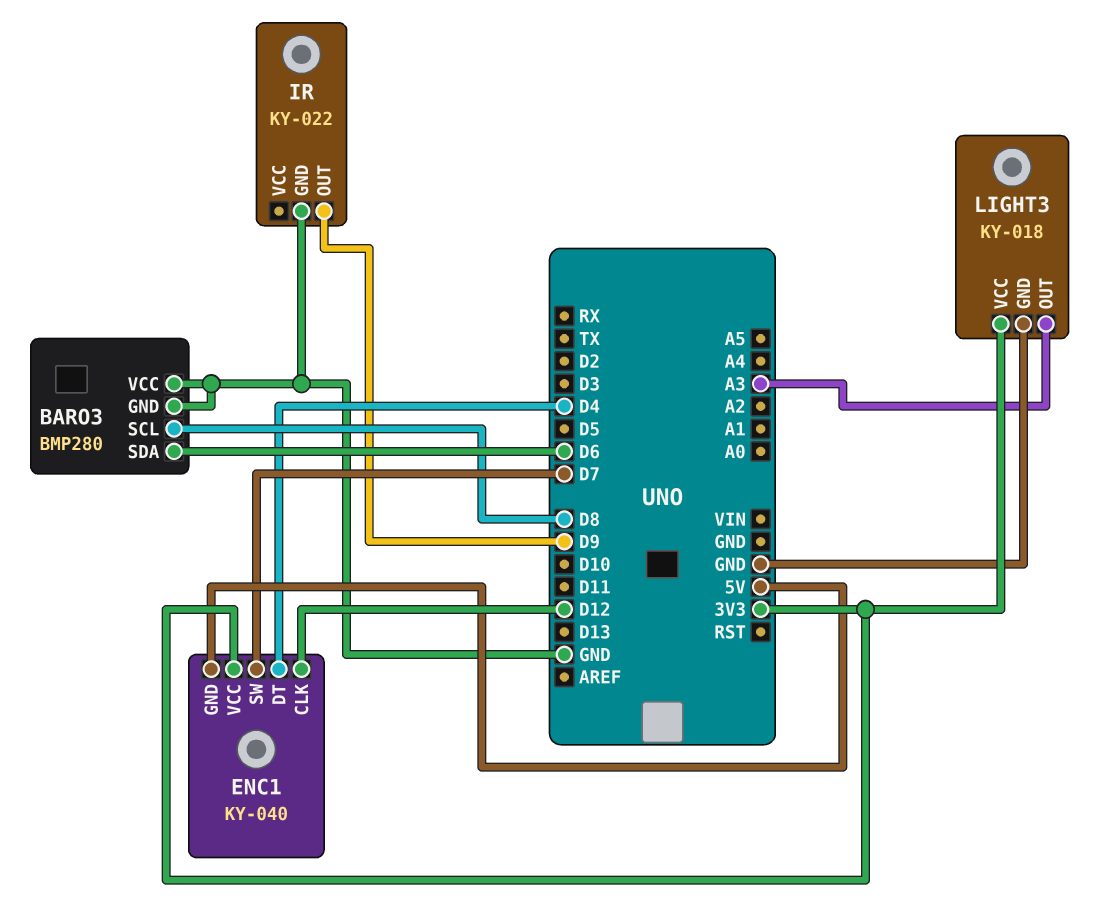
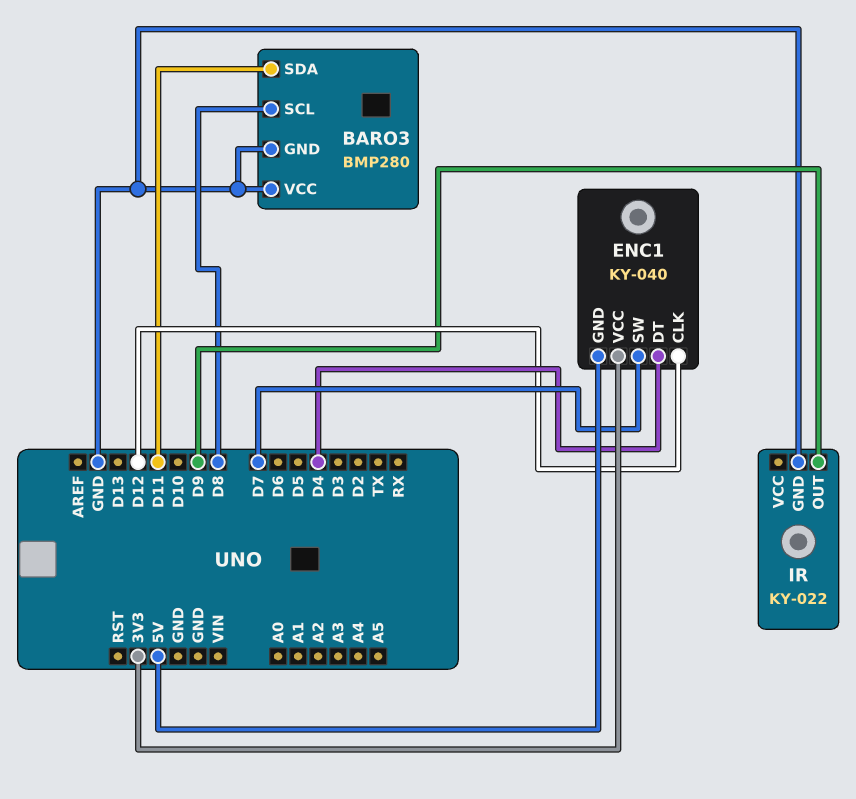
BARO3 pin SDA: D6 -> D11
LIGHT3: KY-018 -> none
LIGHT3 pin GND: GND -> none
LIGHT3 pin OUT: A3 -> none
LIGHT3 pin VCC: 3V3 -> none

